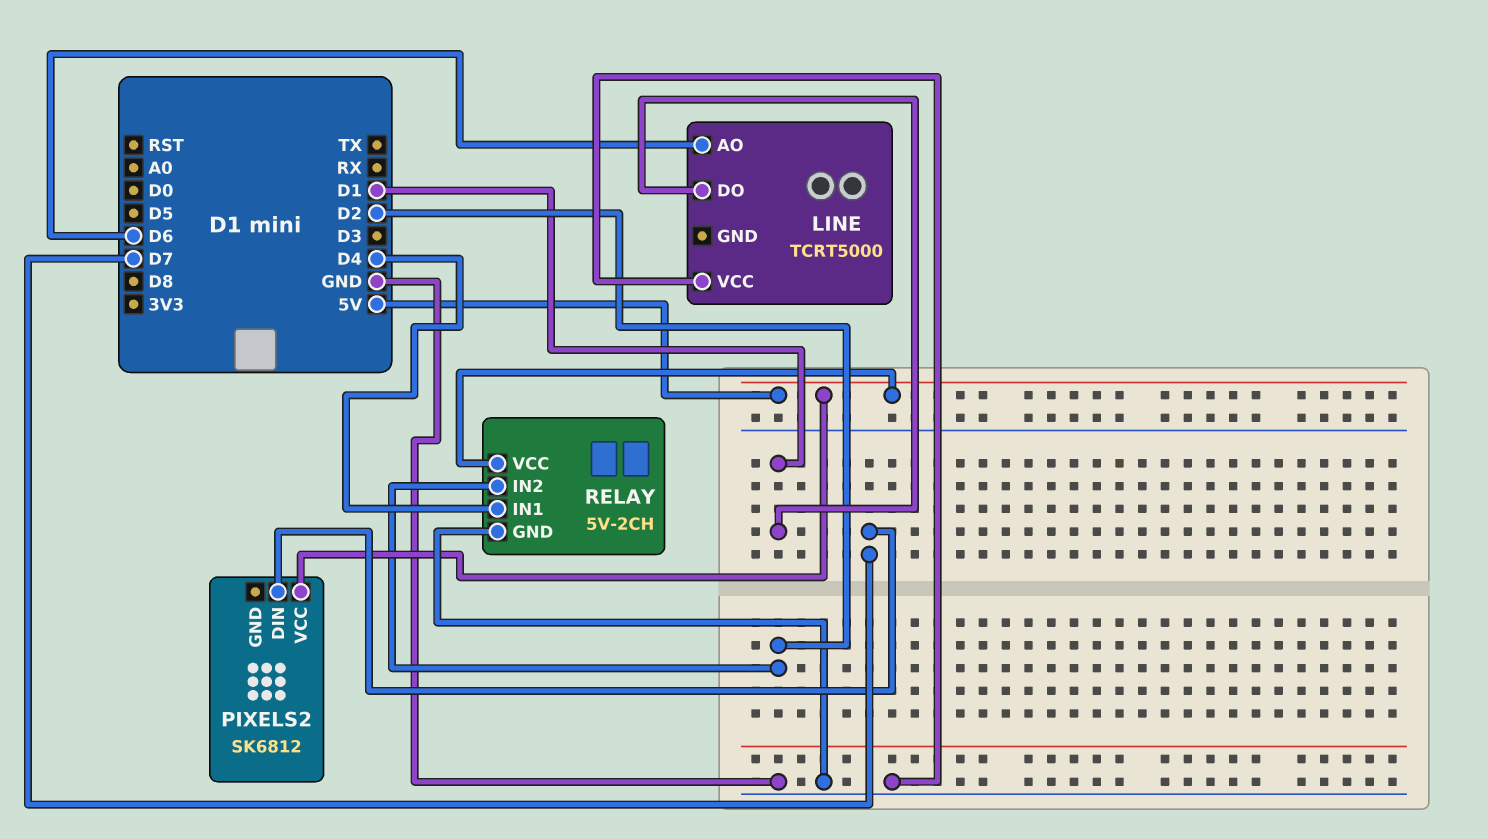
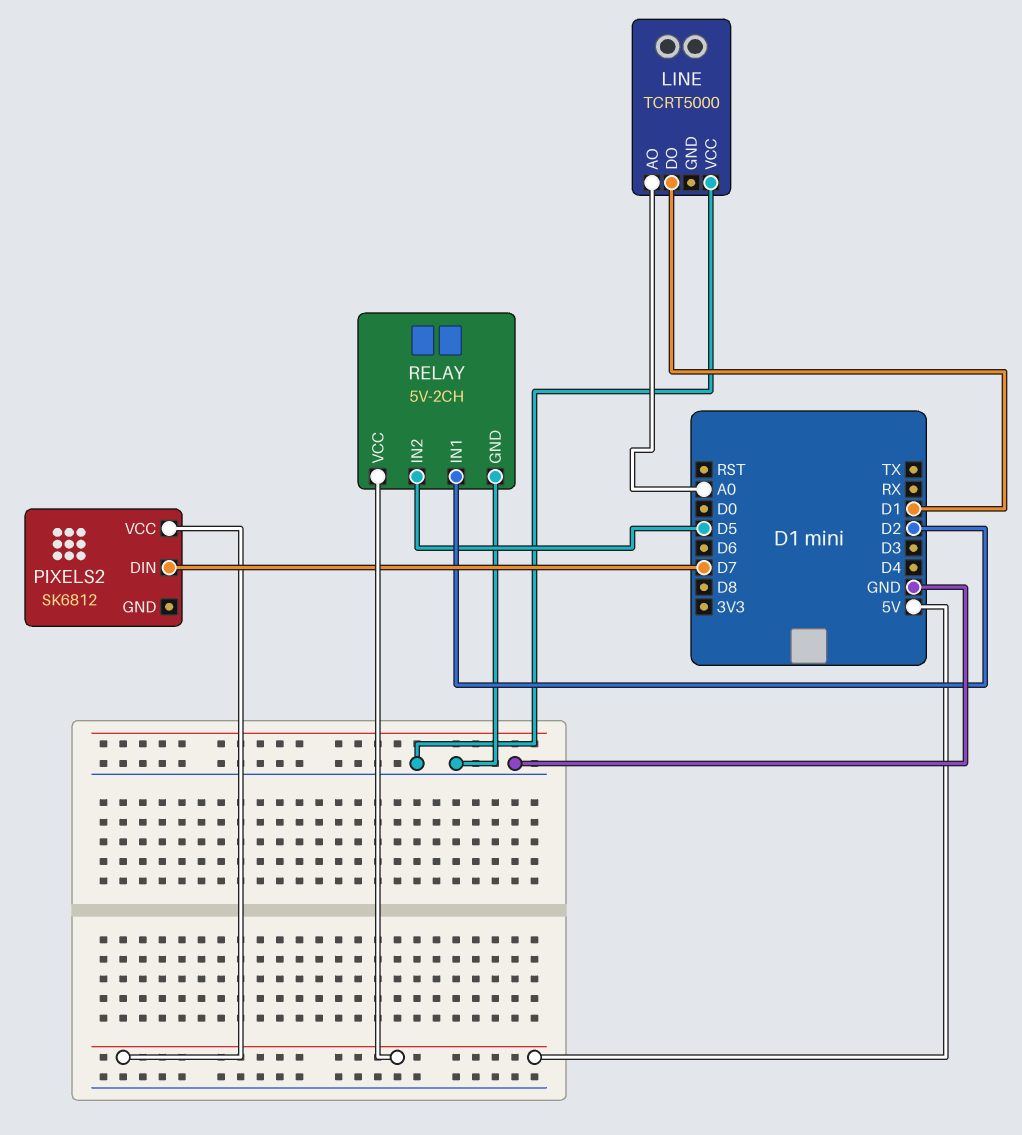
LINE pin AO: D6 -> A0
RELAY pin IN1: D4 -> D2
RELAY pin IN2: D2 -> D5

